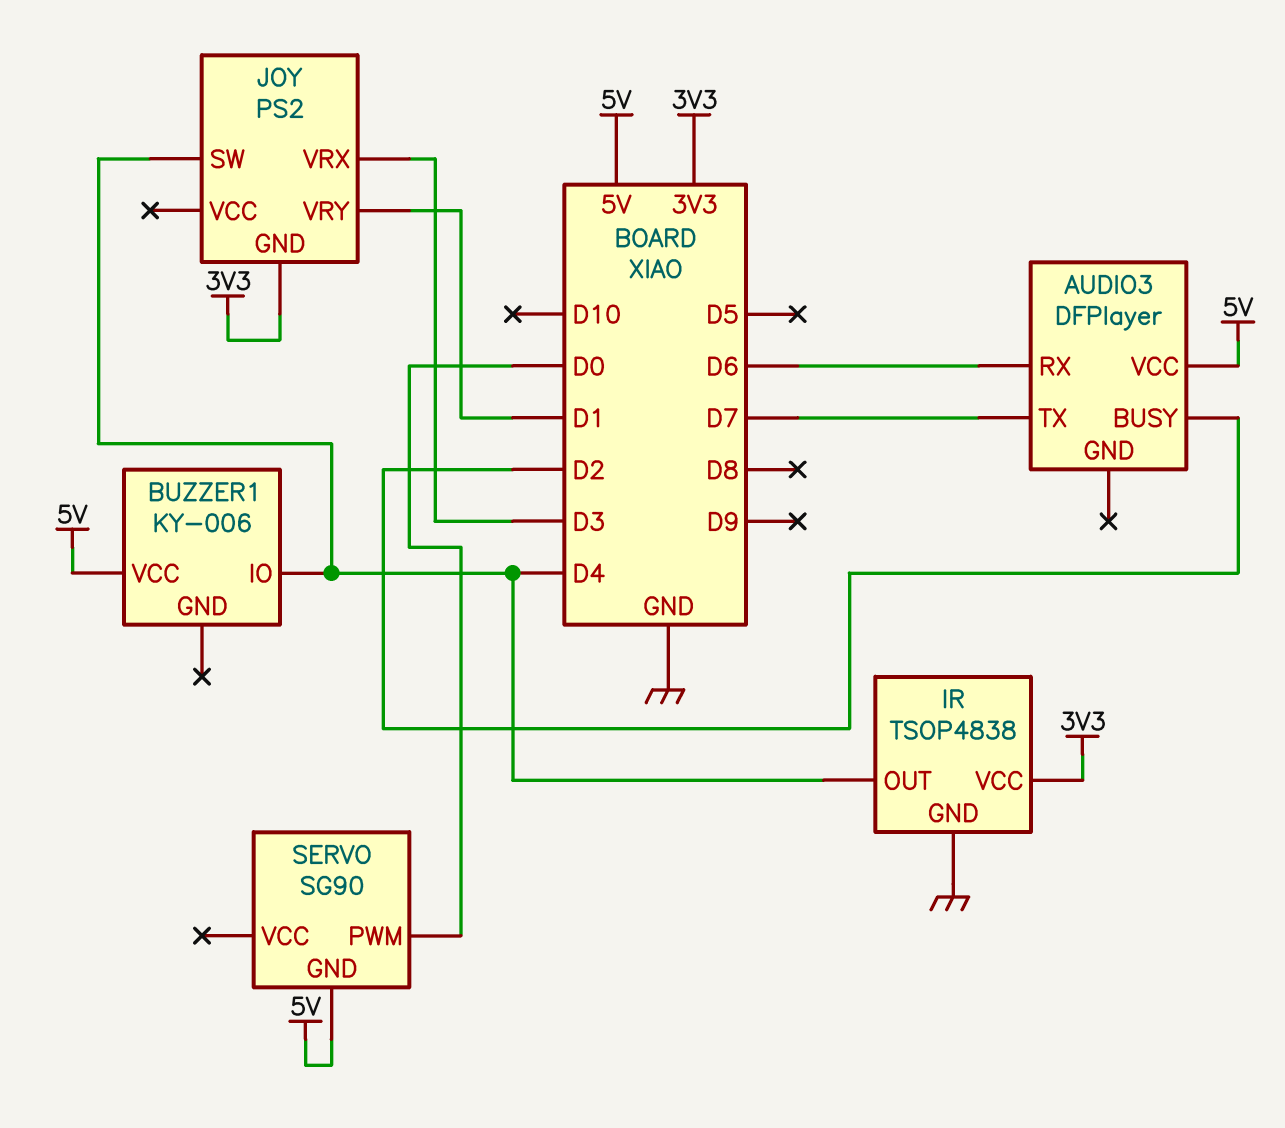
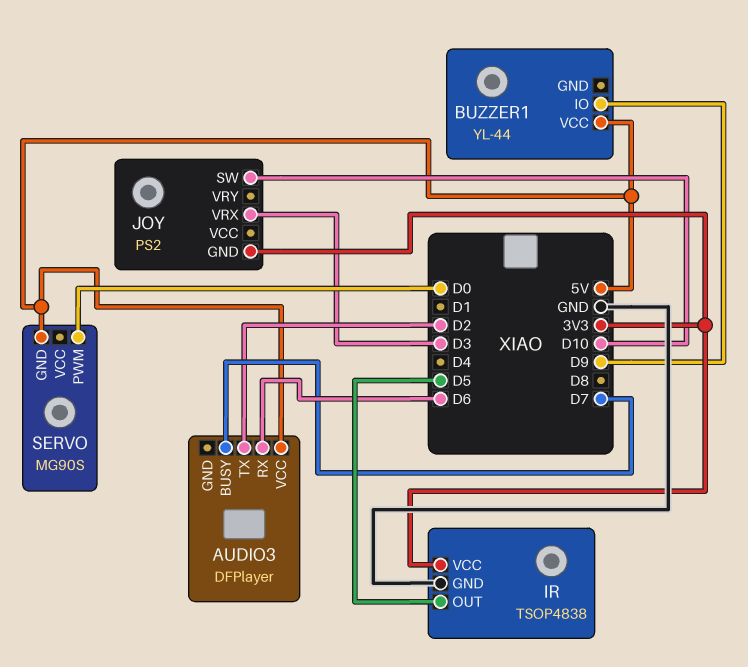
AUDIO3 pin BUSY: D2 -> D7
AUDIO3 pin TX: D7 -> D2
BUZZER1: KY-006 -> YL-44
BUZZER1 pin IO: D4 -> D9
IR pin OUT: D4 -> D5
JOY pin SW: D4 -> D10
JOY pin VRY: D1 -> none
SERVO: SG90 -> MG90S

